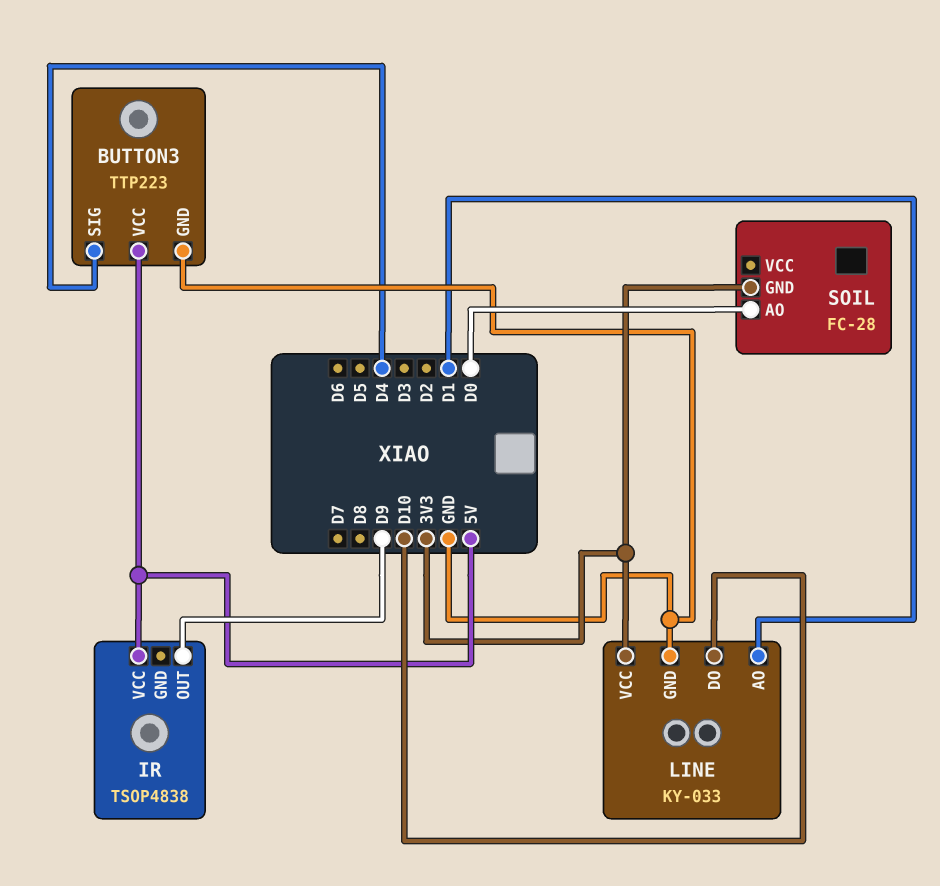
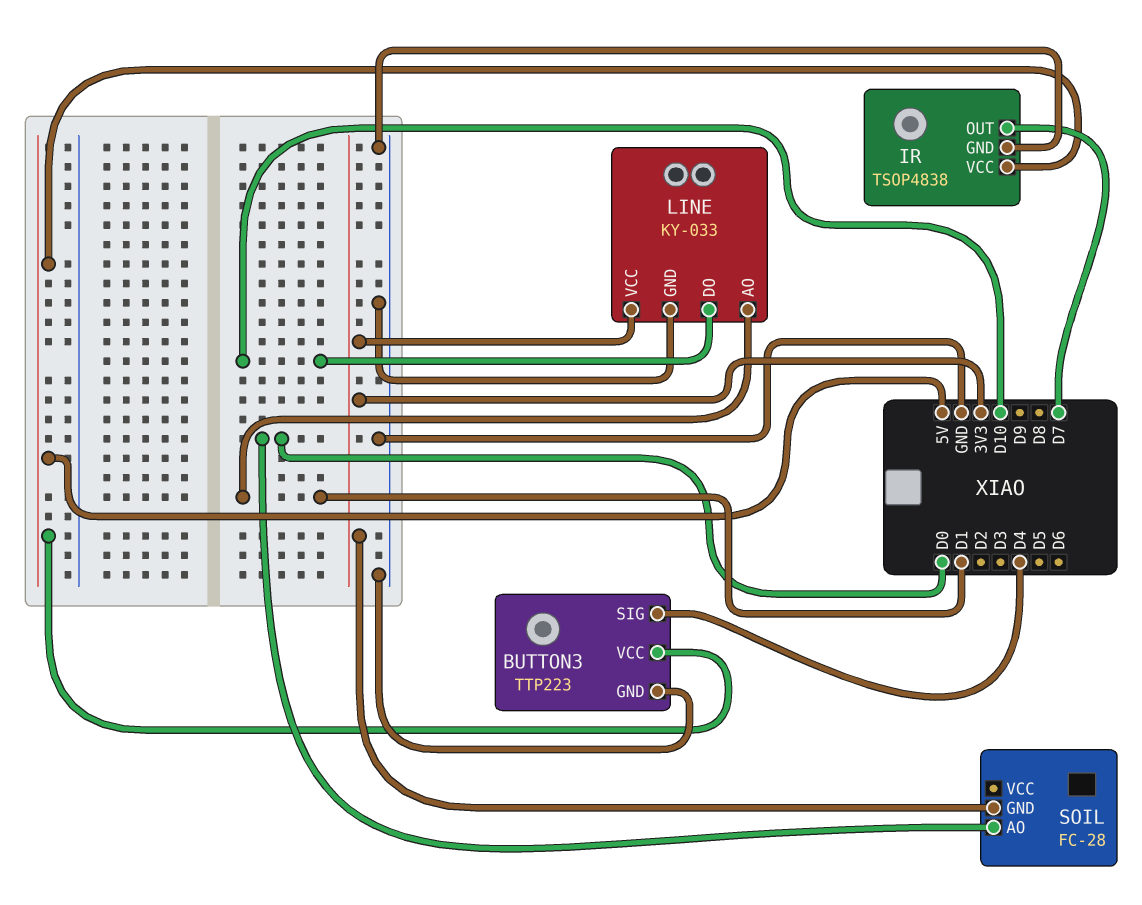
IR pin GND: none -> GND
IR pin OUT: D9 -> D7

